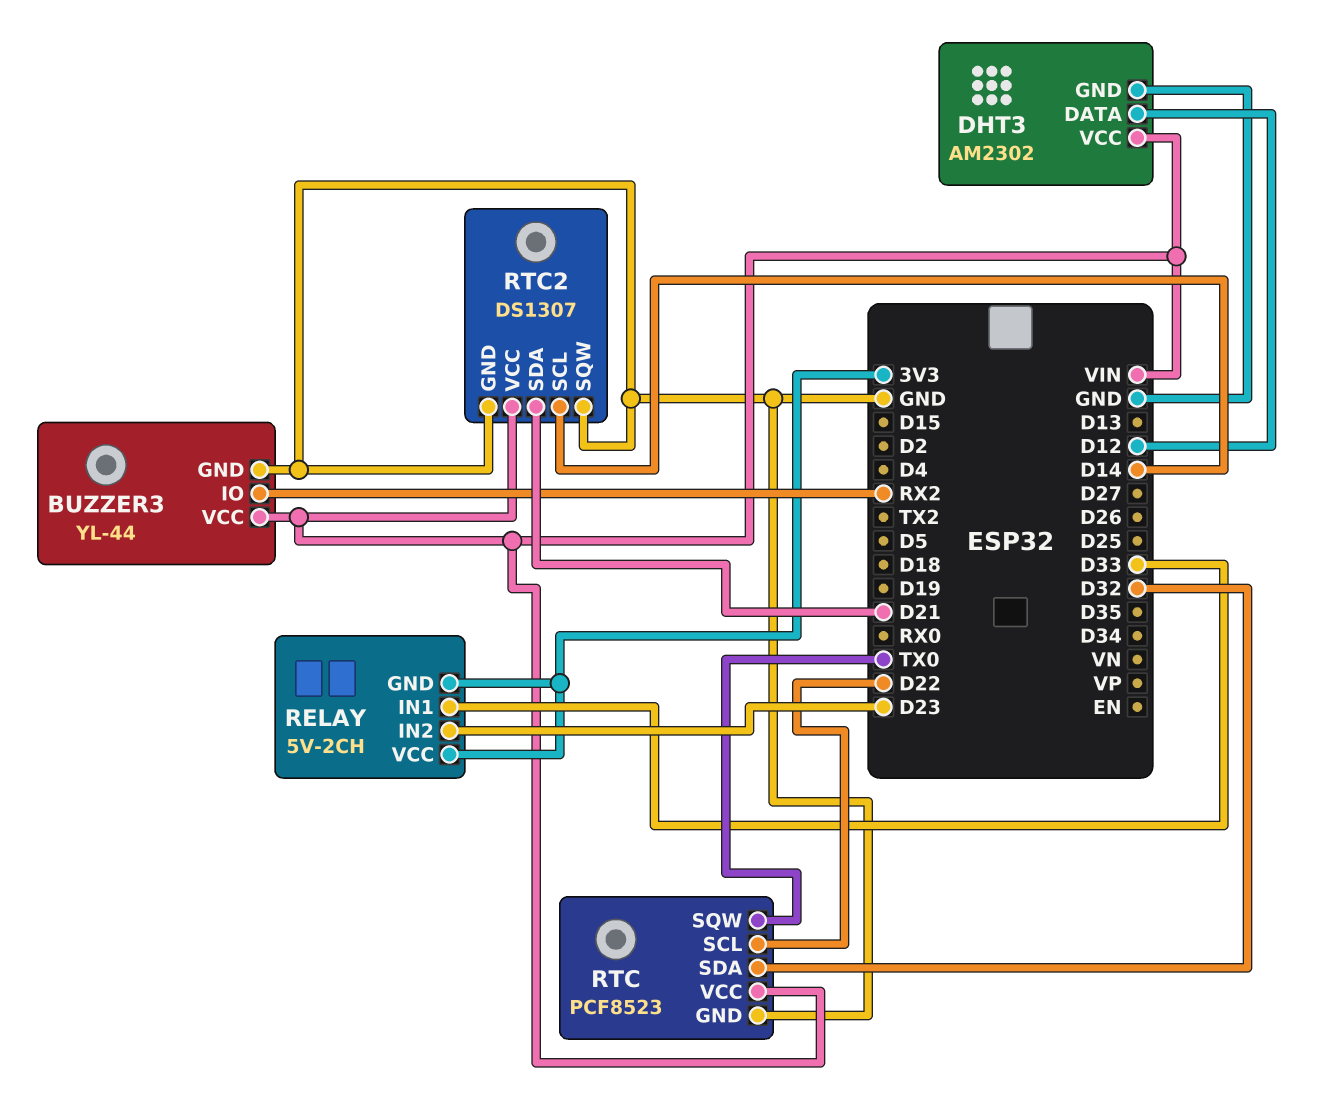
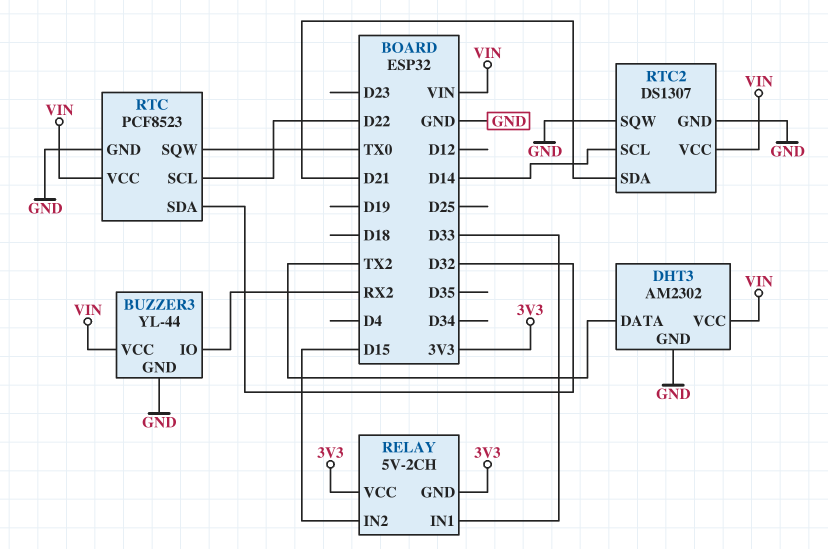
DHT3 pin DATA: D12 -> TX2
RELAY pin IN2: D23 -> D15

